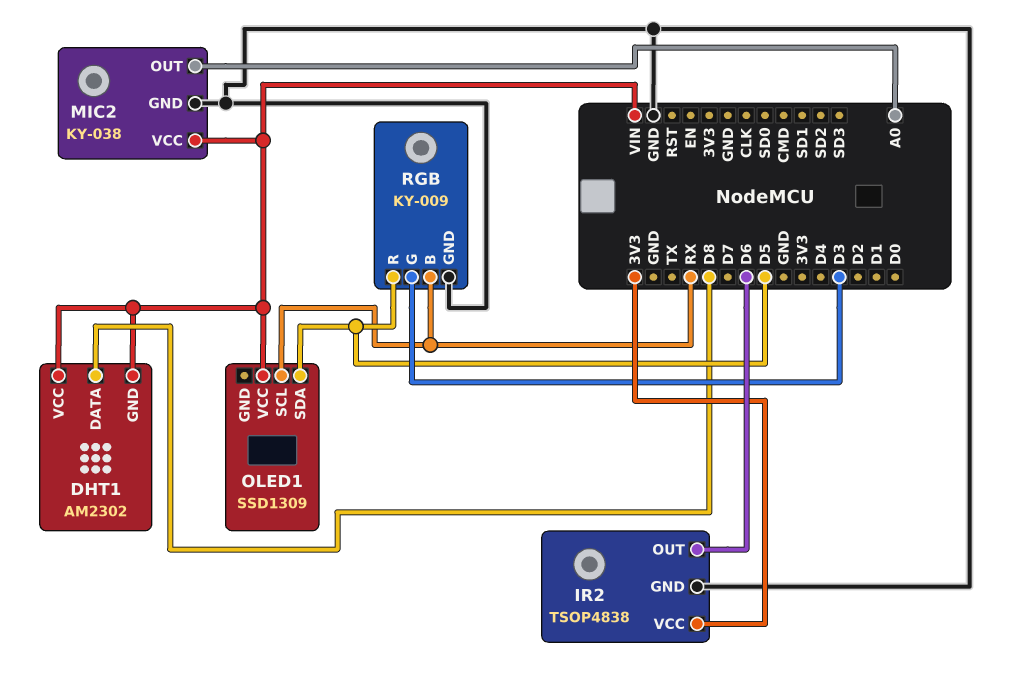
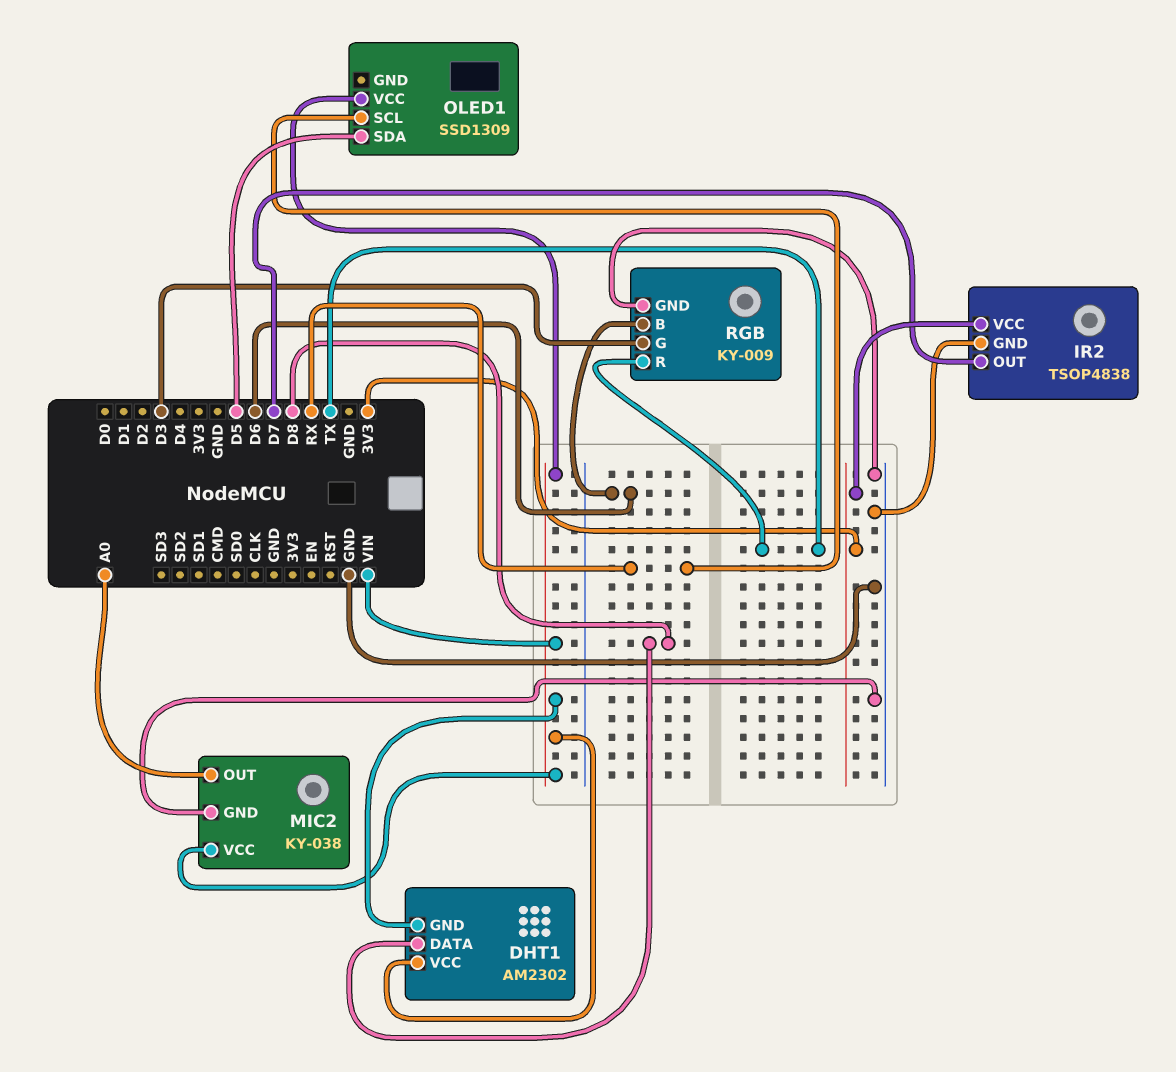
IR2 pin OUT: D6 -> D7
RGB pin B: RX -> D6
RGB pin R: D5 -> TX

